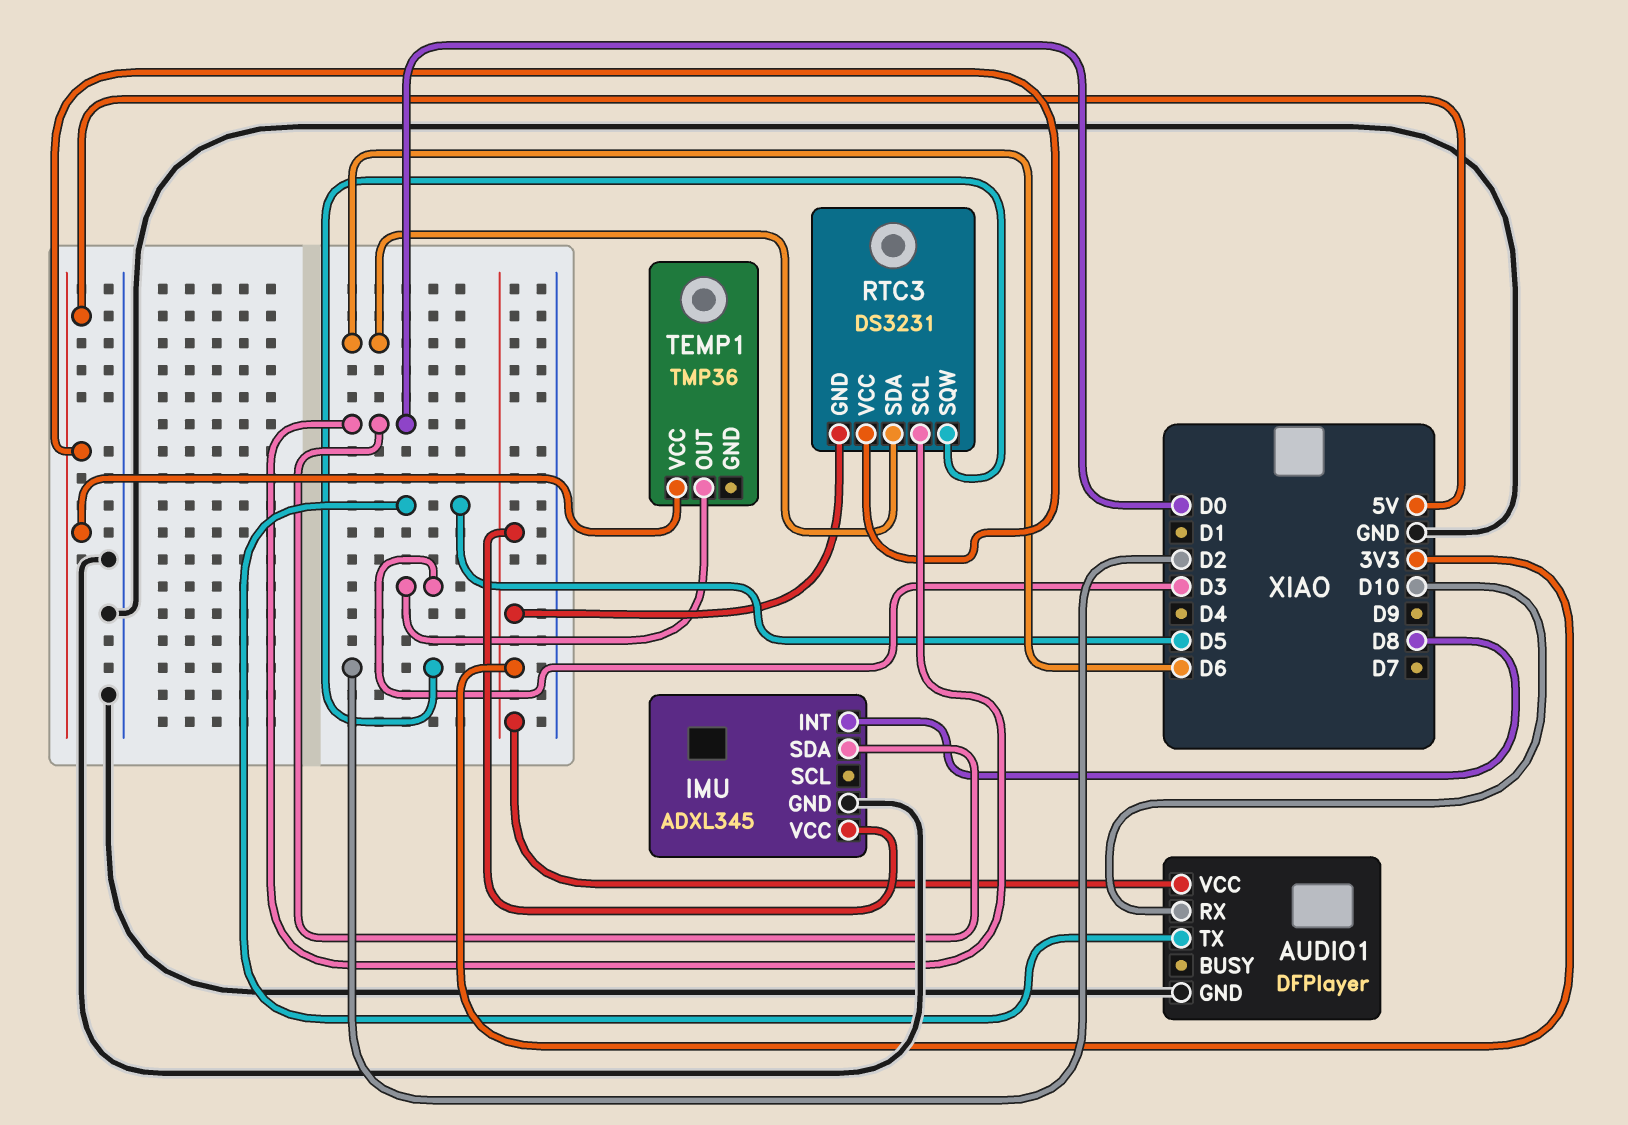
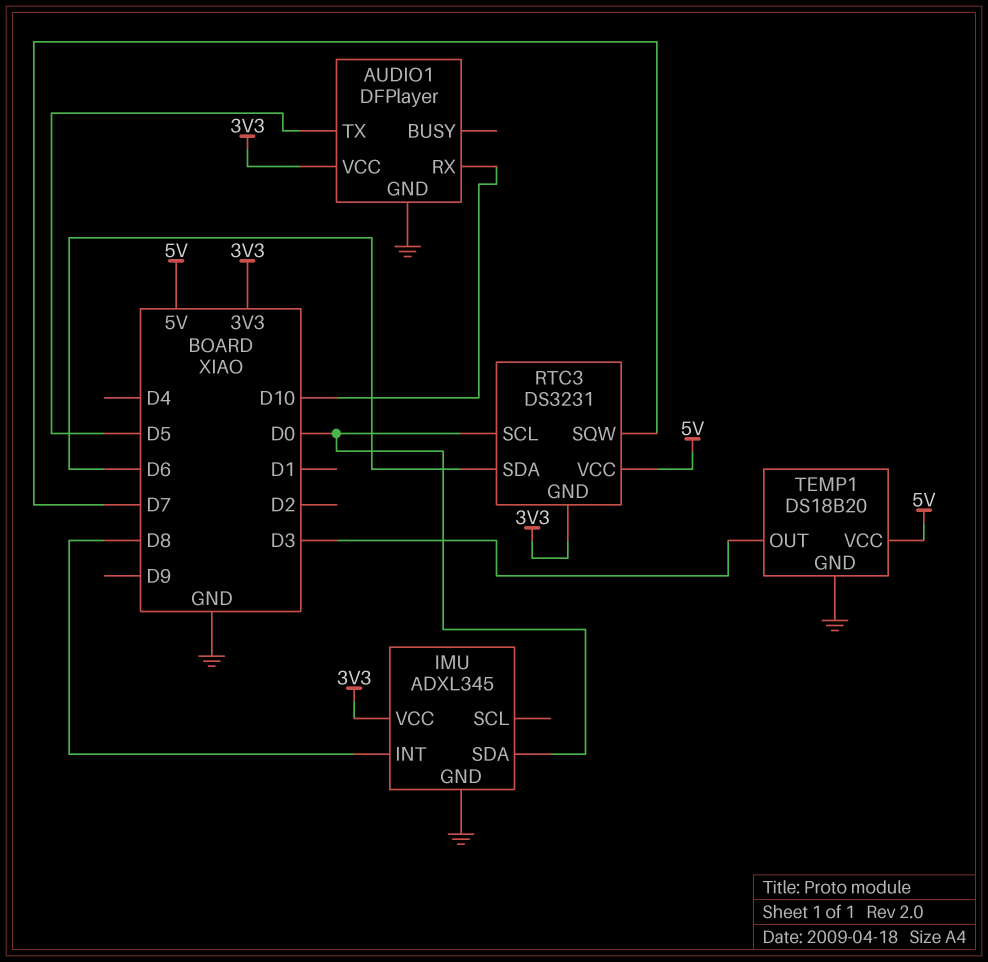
RTC3 pin SQW: D2 -> D7
TEMP1: TMP36 -> DS18B20
TEMP1 pin GND: none -> GND

